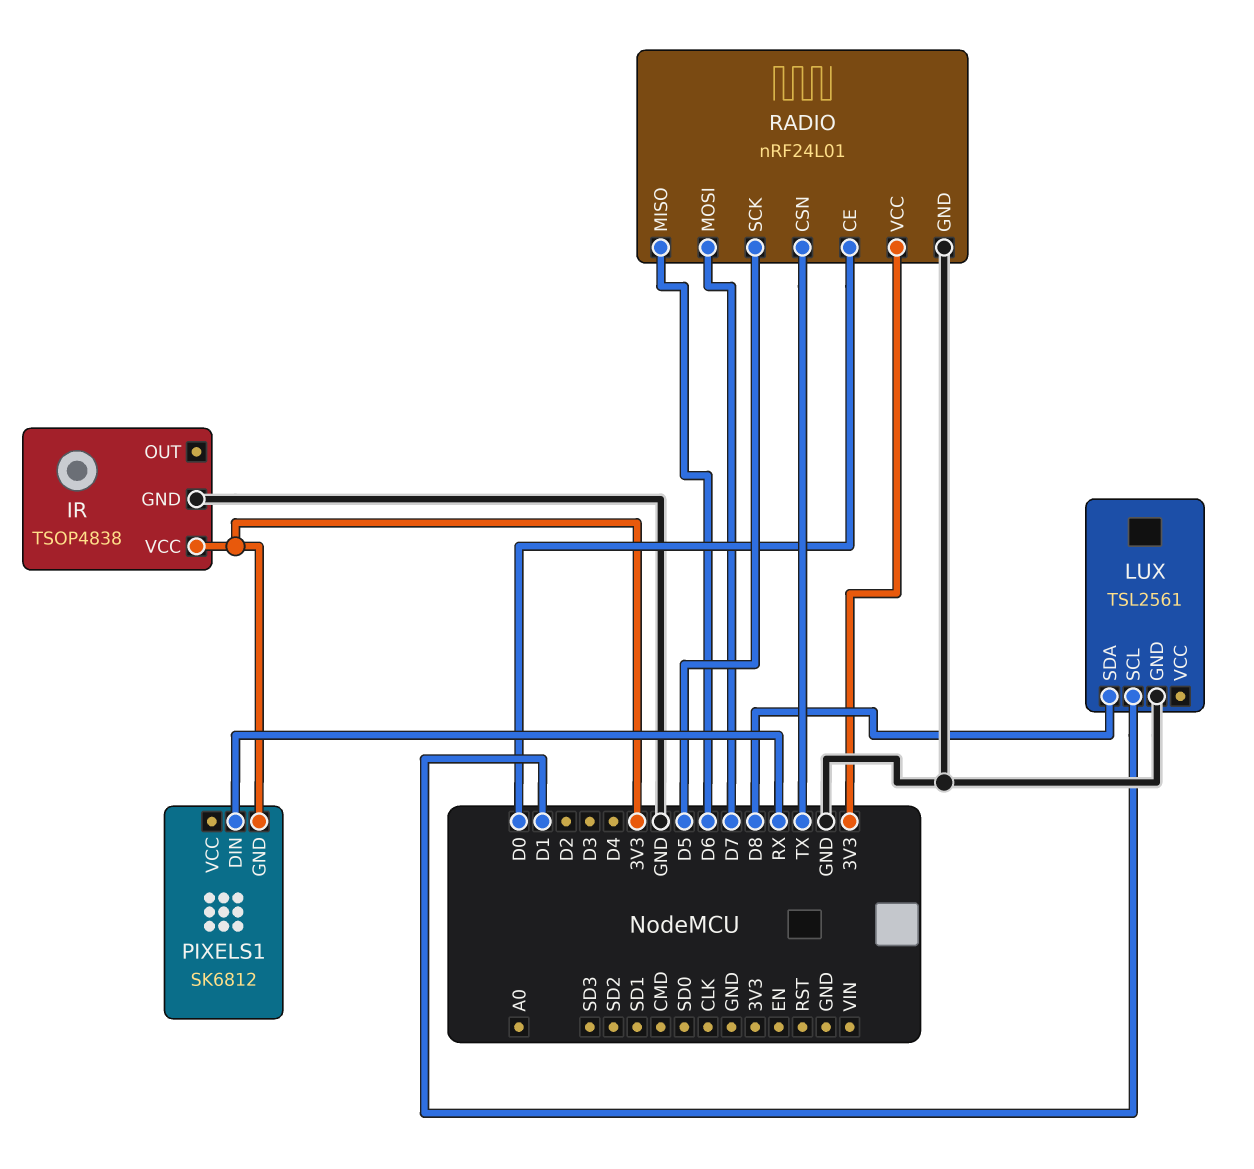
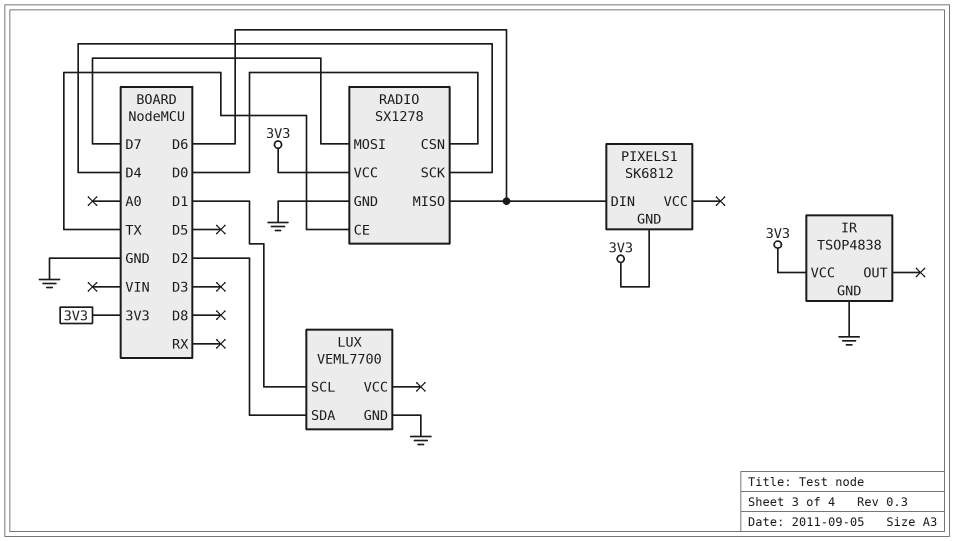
LUX: TSL2561 -> VEML7700
LUX pin SDA: D8 -> D2
PIXELS1 pin DIN: RX -> D6
RADIO: nRF24L01 -> SX1278
RADIO pin CE: D0 -> TX
RADIO pin CSN: TX -> D0
RADIO pin SCK: D5 -> D4

